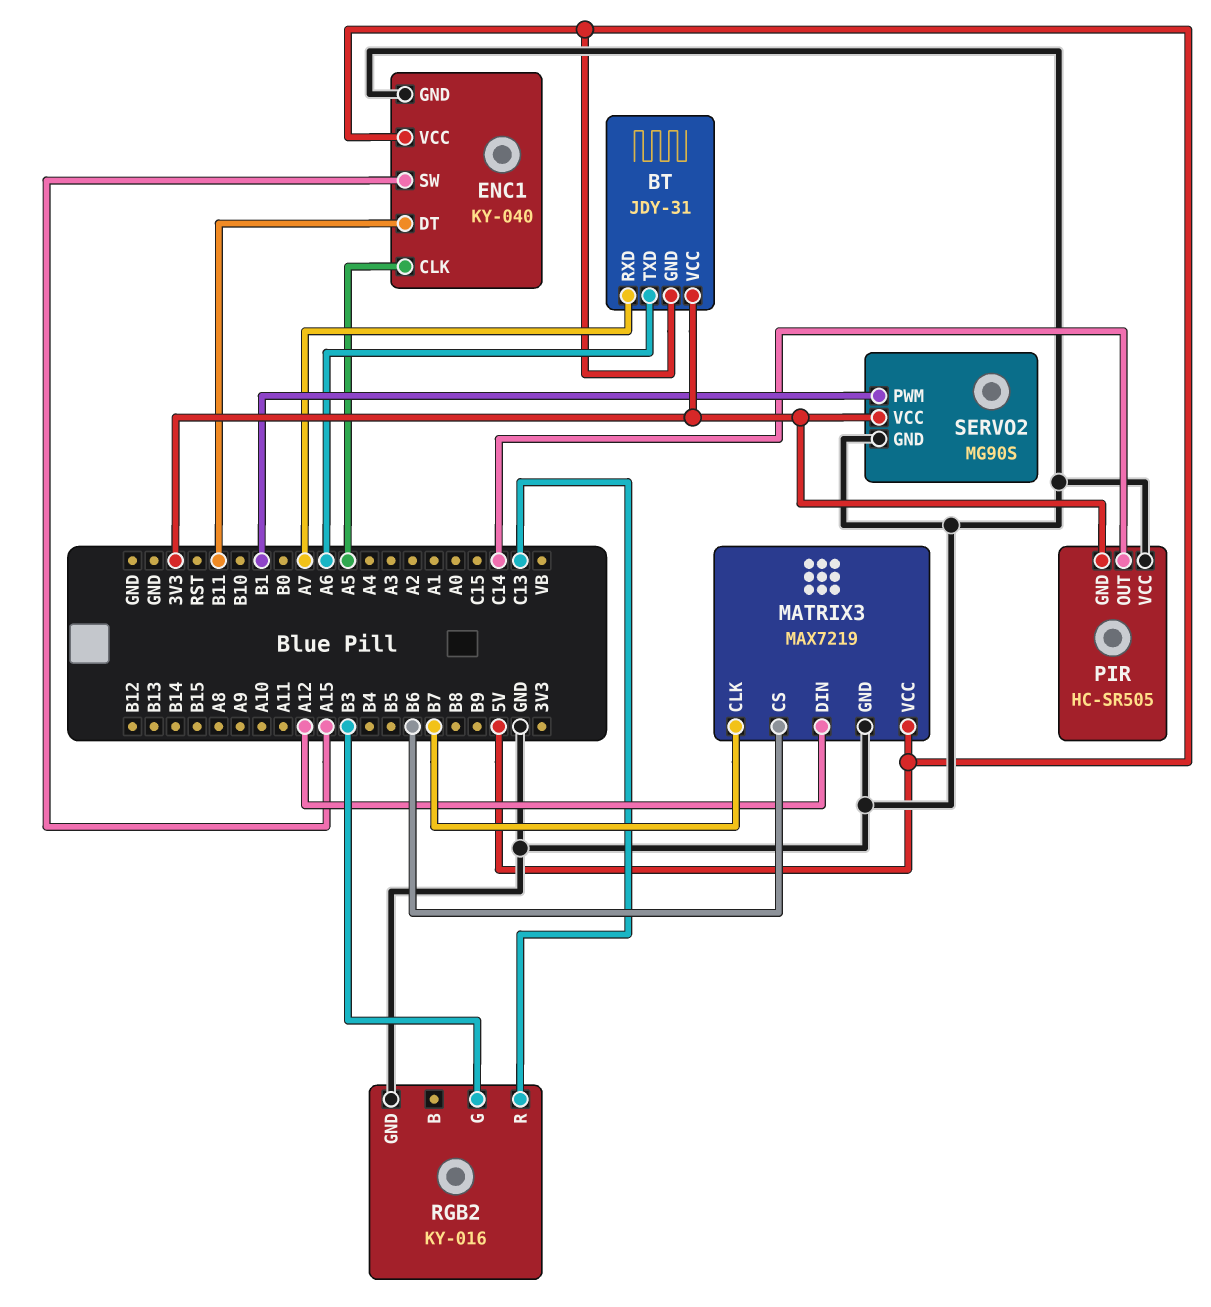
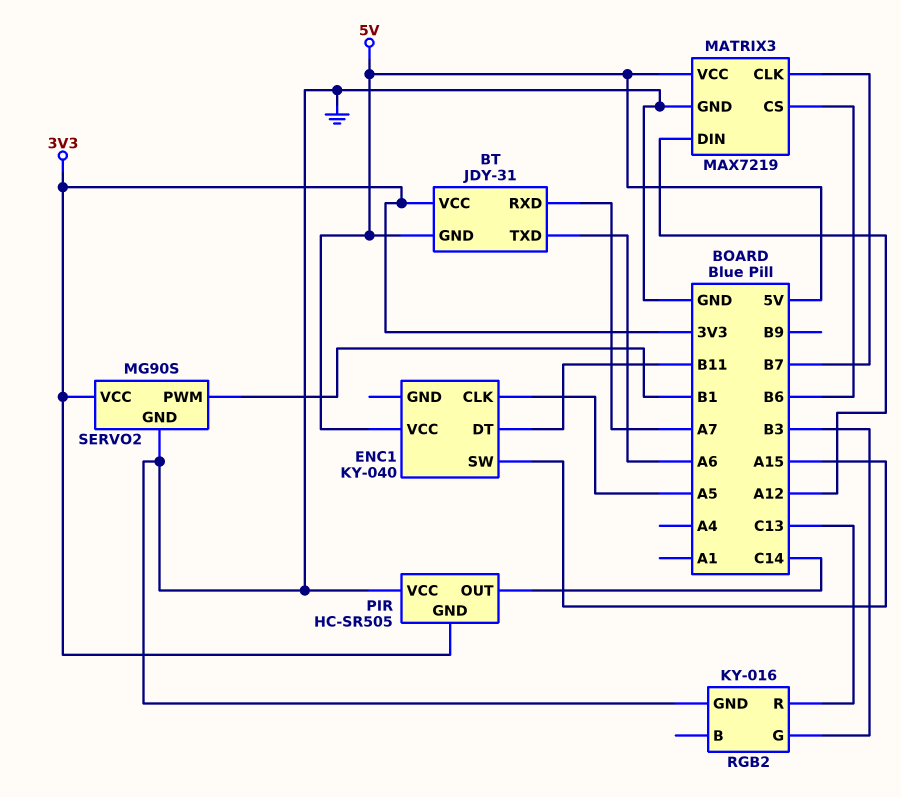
ENC1 pin GND: GND -> none

